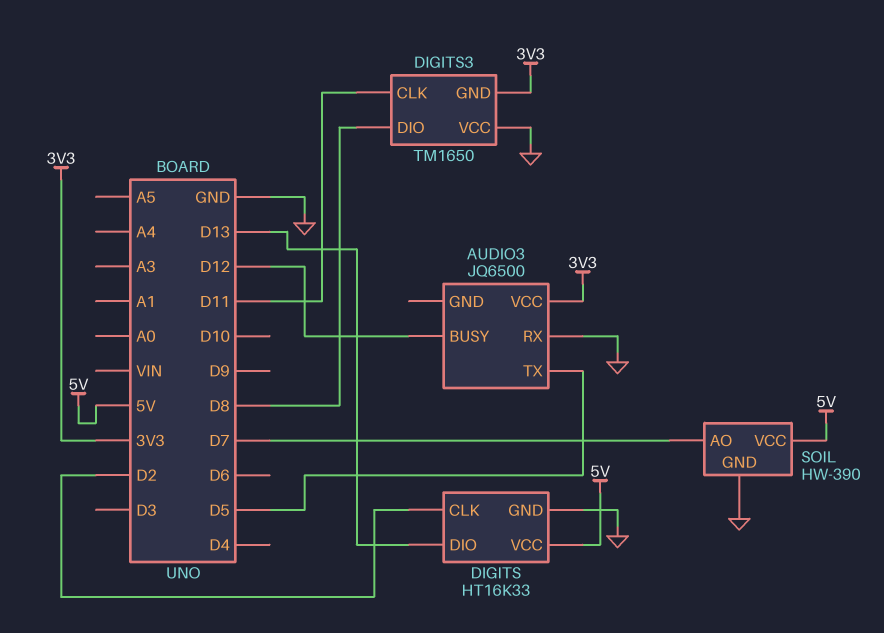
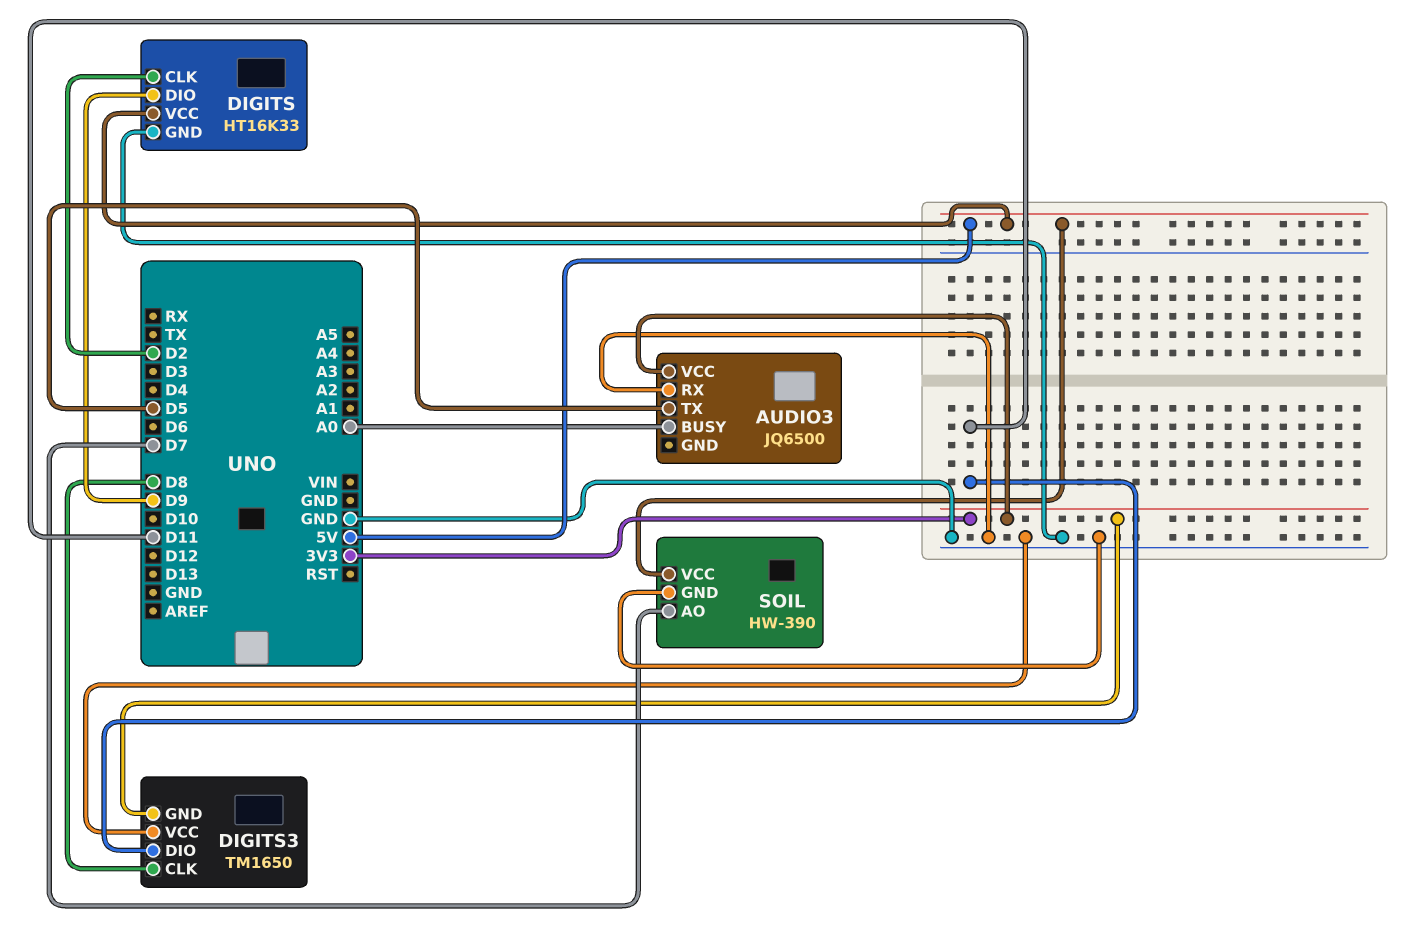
AUDIO3 pin BUSY: D12 -> A0
DIGITS pin DIO: D13 -> D9
DIGITS3 pin CLK: D11 -> D8
DIGITS3 pin DIO: D8 -> D11

